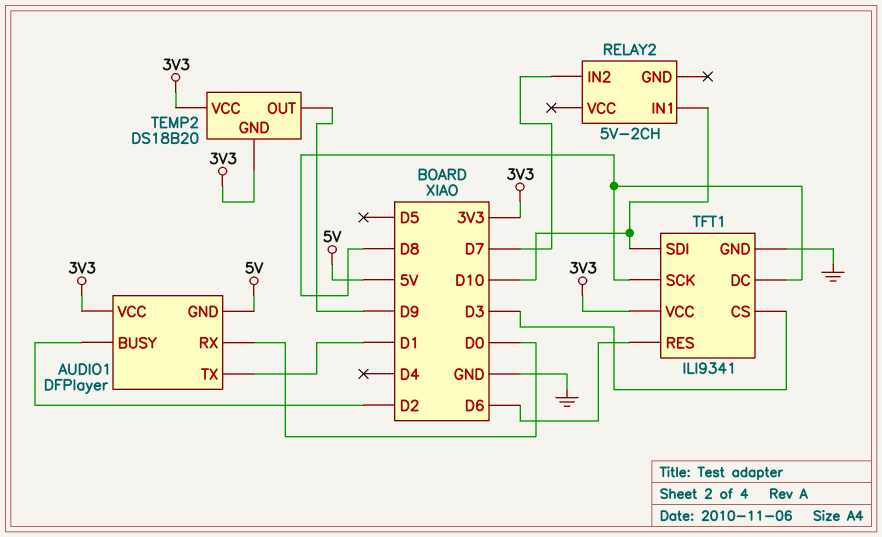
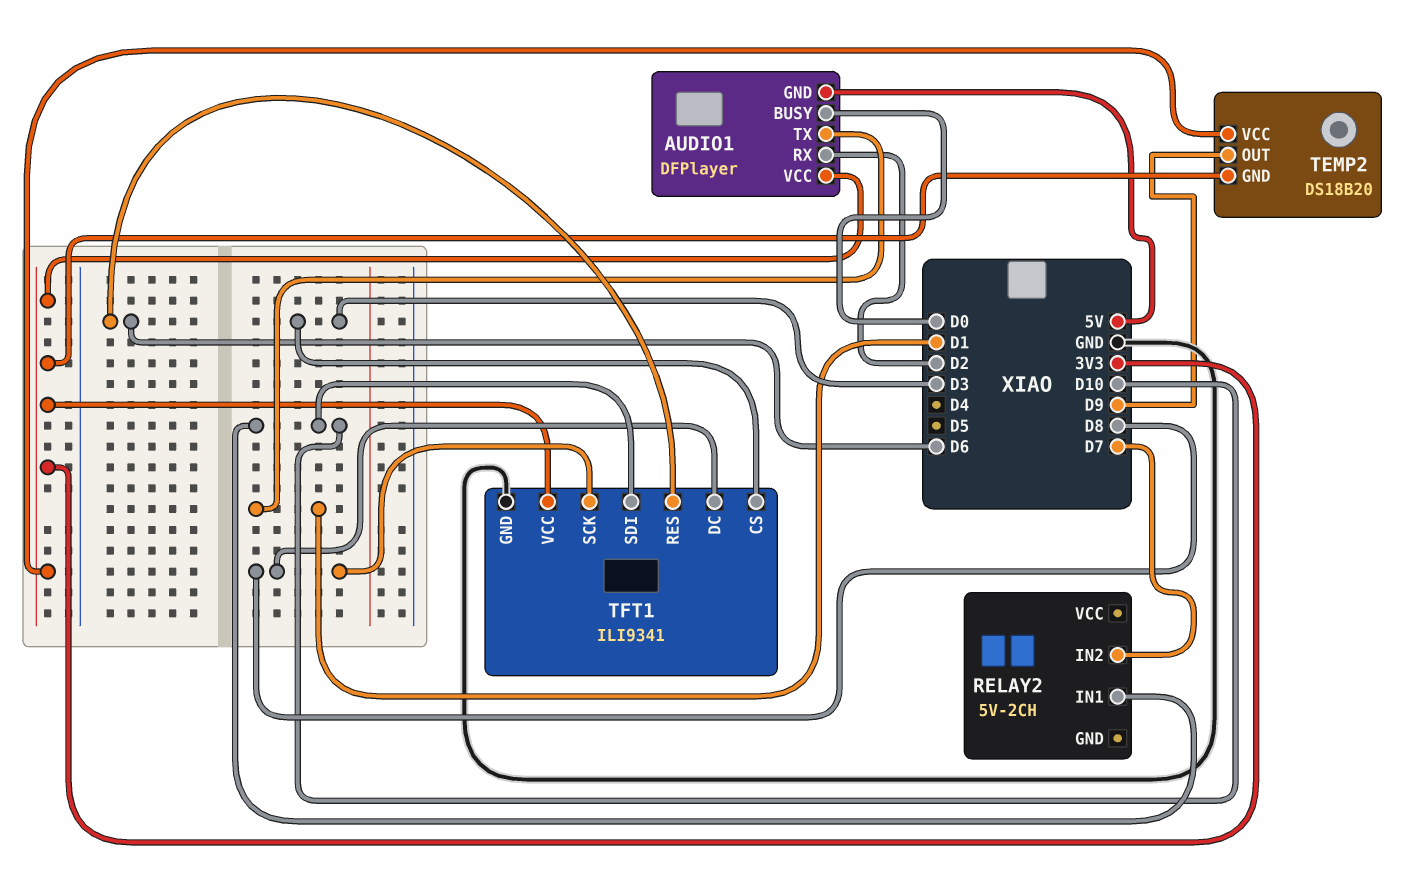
AUDIO1 pin BUSY: D2 -> D0
AUDIO1 pin RX: D0 -> D2

